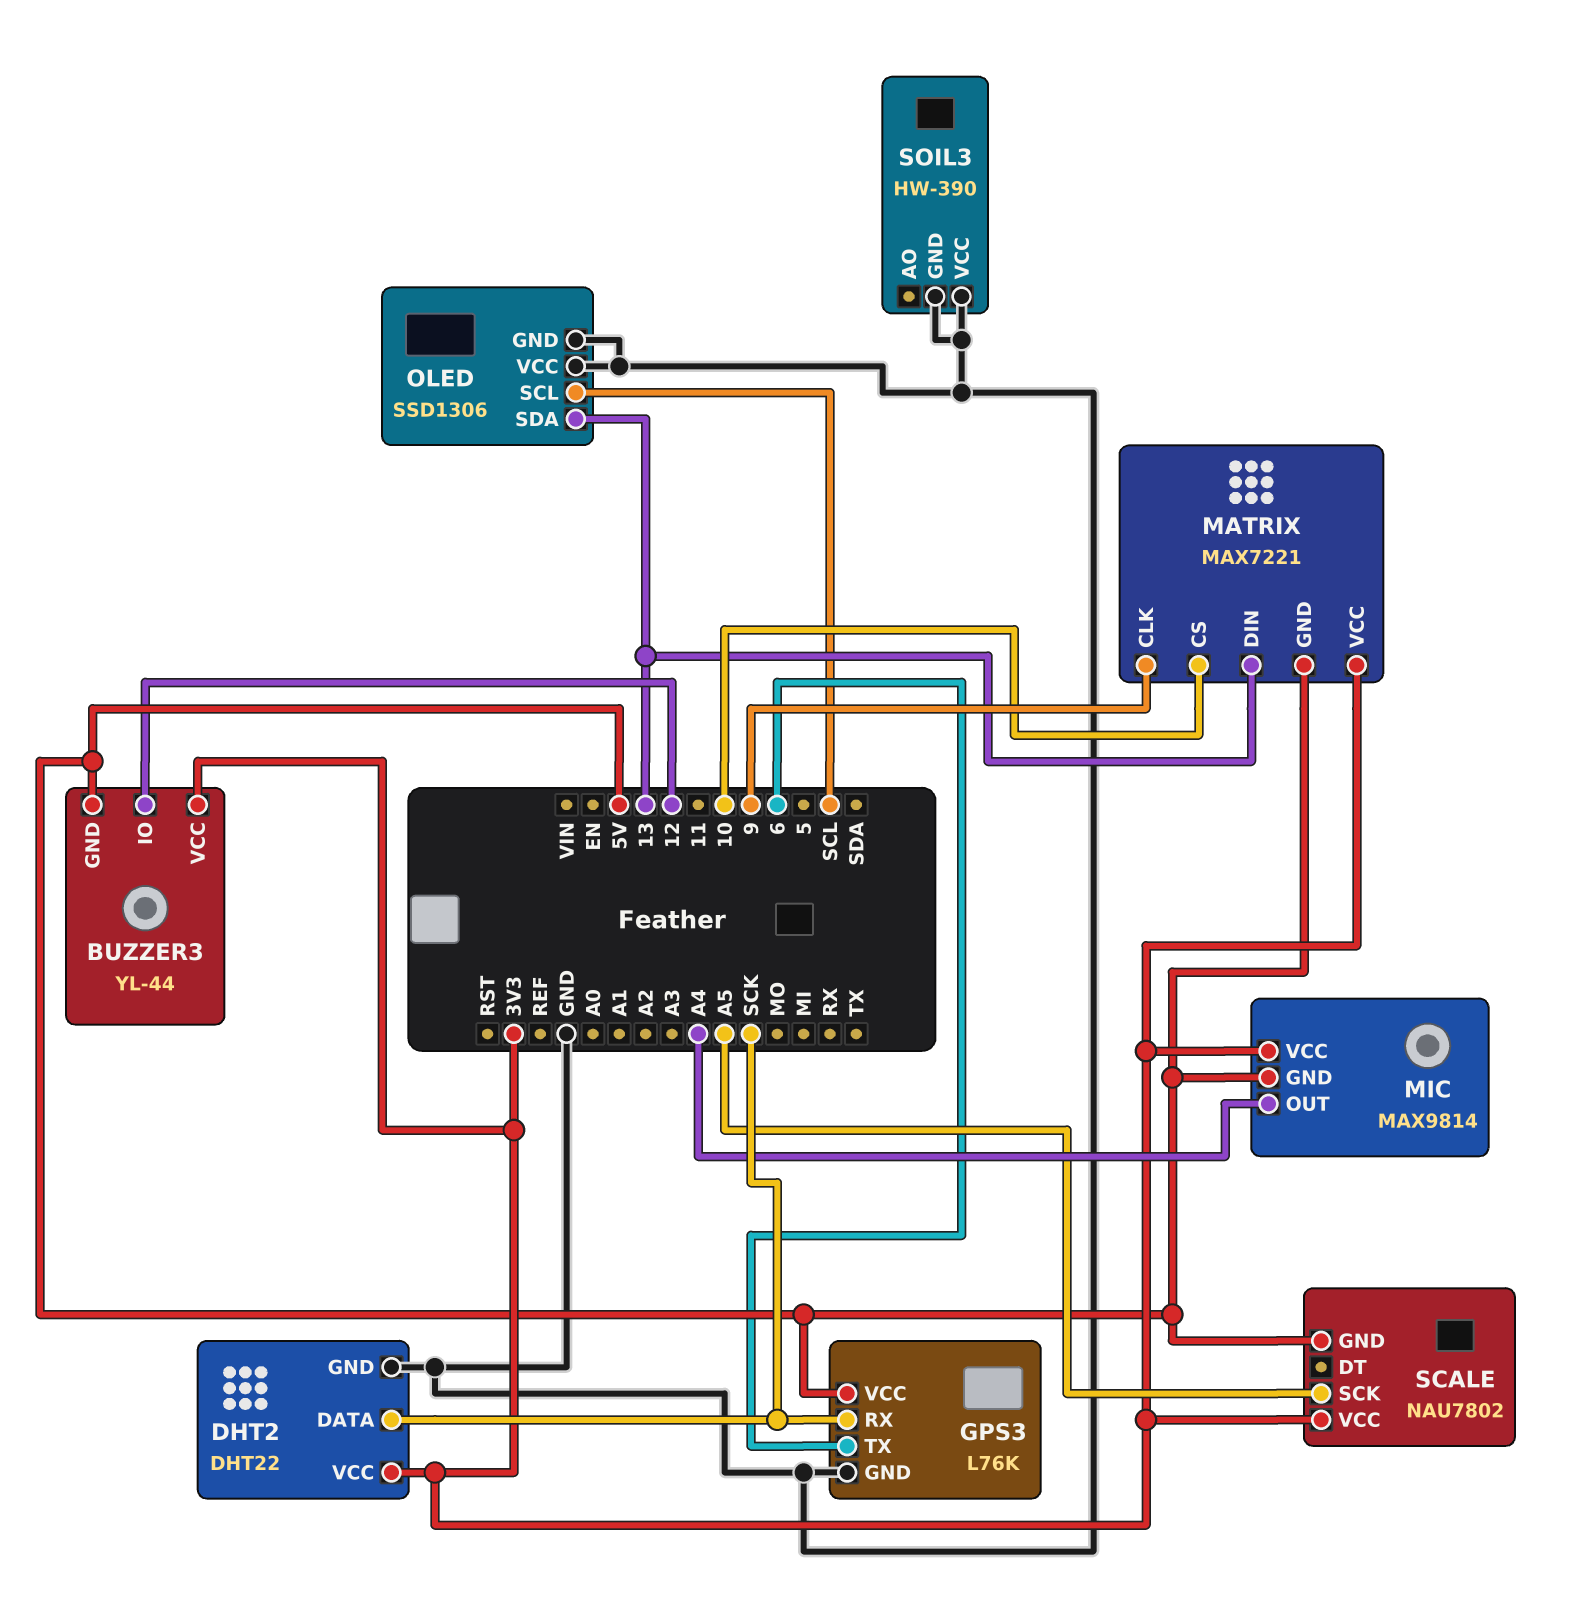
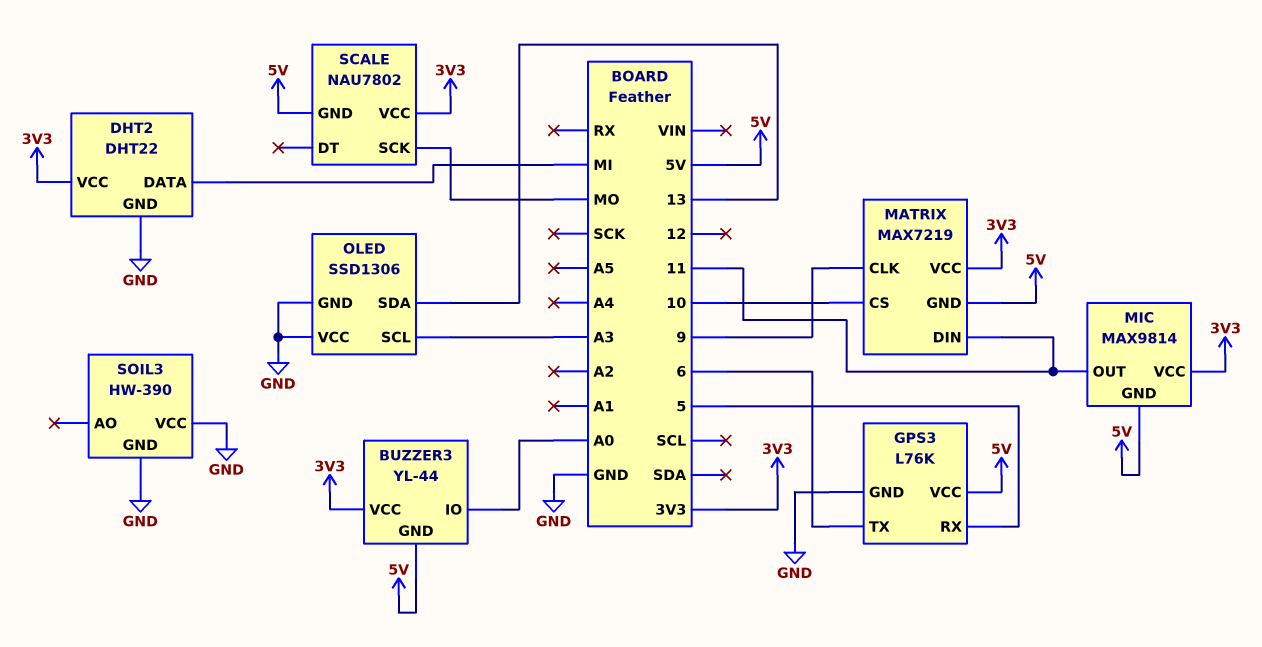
BUZZER3 pin IO: 12 -> A0
DHT2 pin DATA: SCK -> MI
GPS3 pin RX: SCK -> 5
MATRIX: MAX7221 -> MAX7219
MATRIX pin DIN: 13 -> 11
MIC pin OUT: A4 -> 11
OLED pin SCL: SCL -> A3
SCALE pin SCK: A5 -> MO

